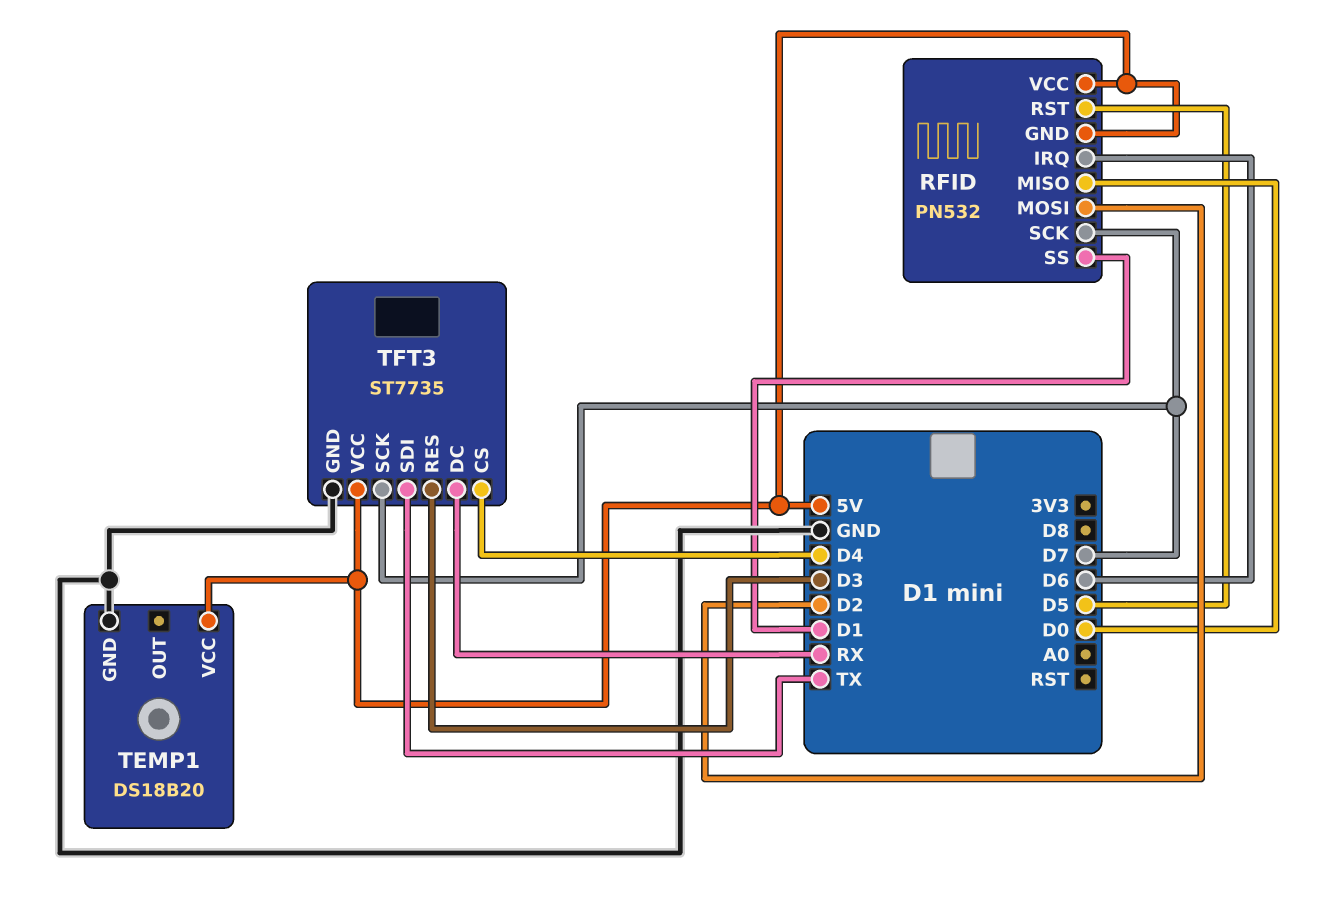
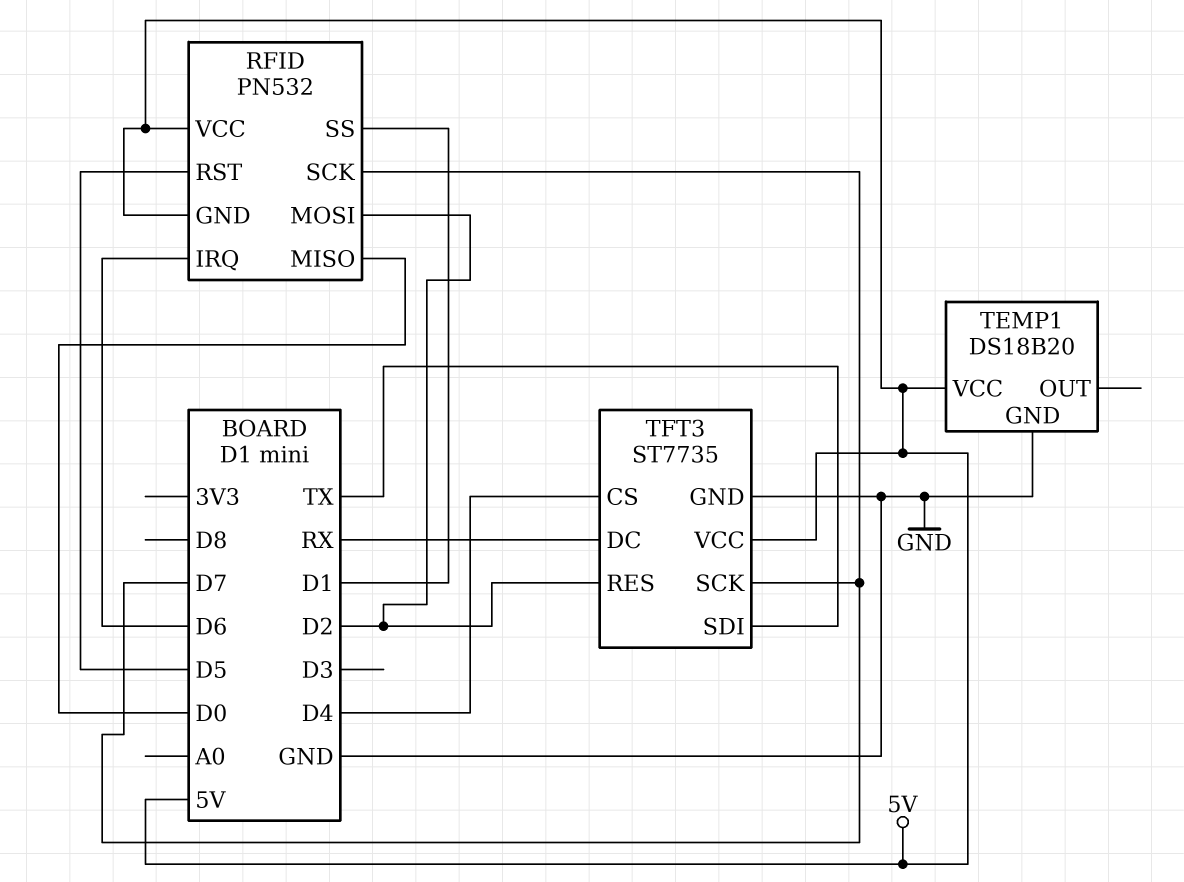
TFT3 pin RES: D3 -> D2

